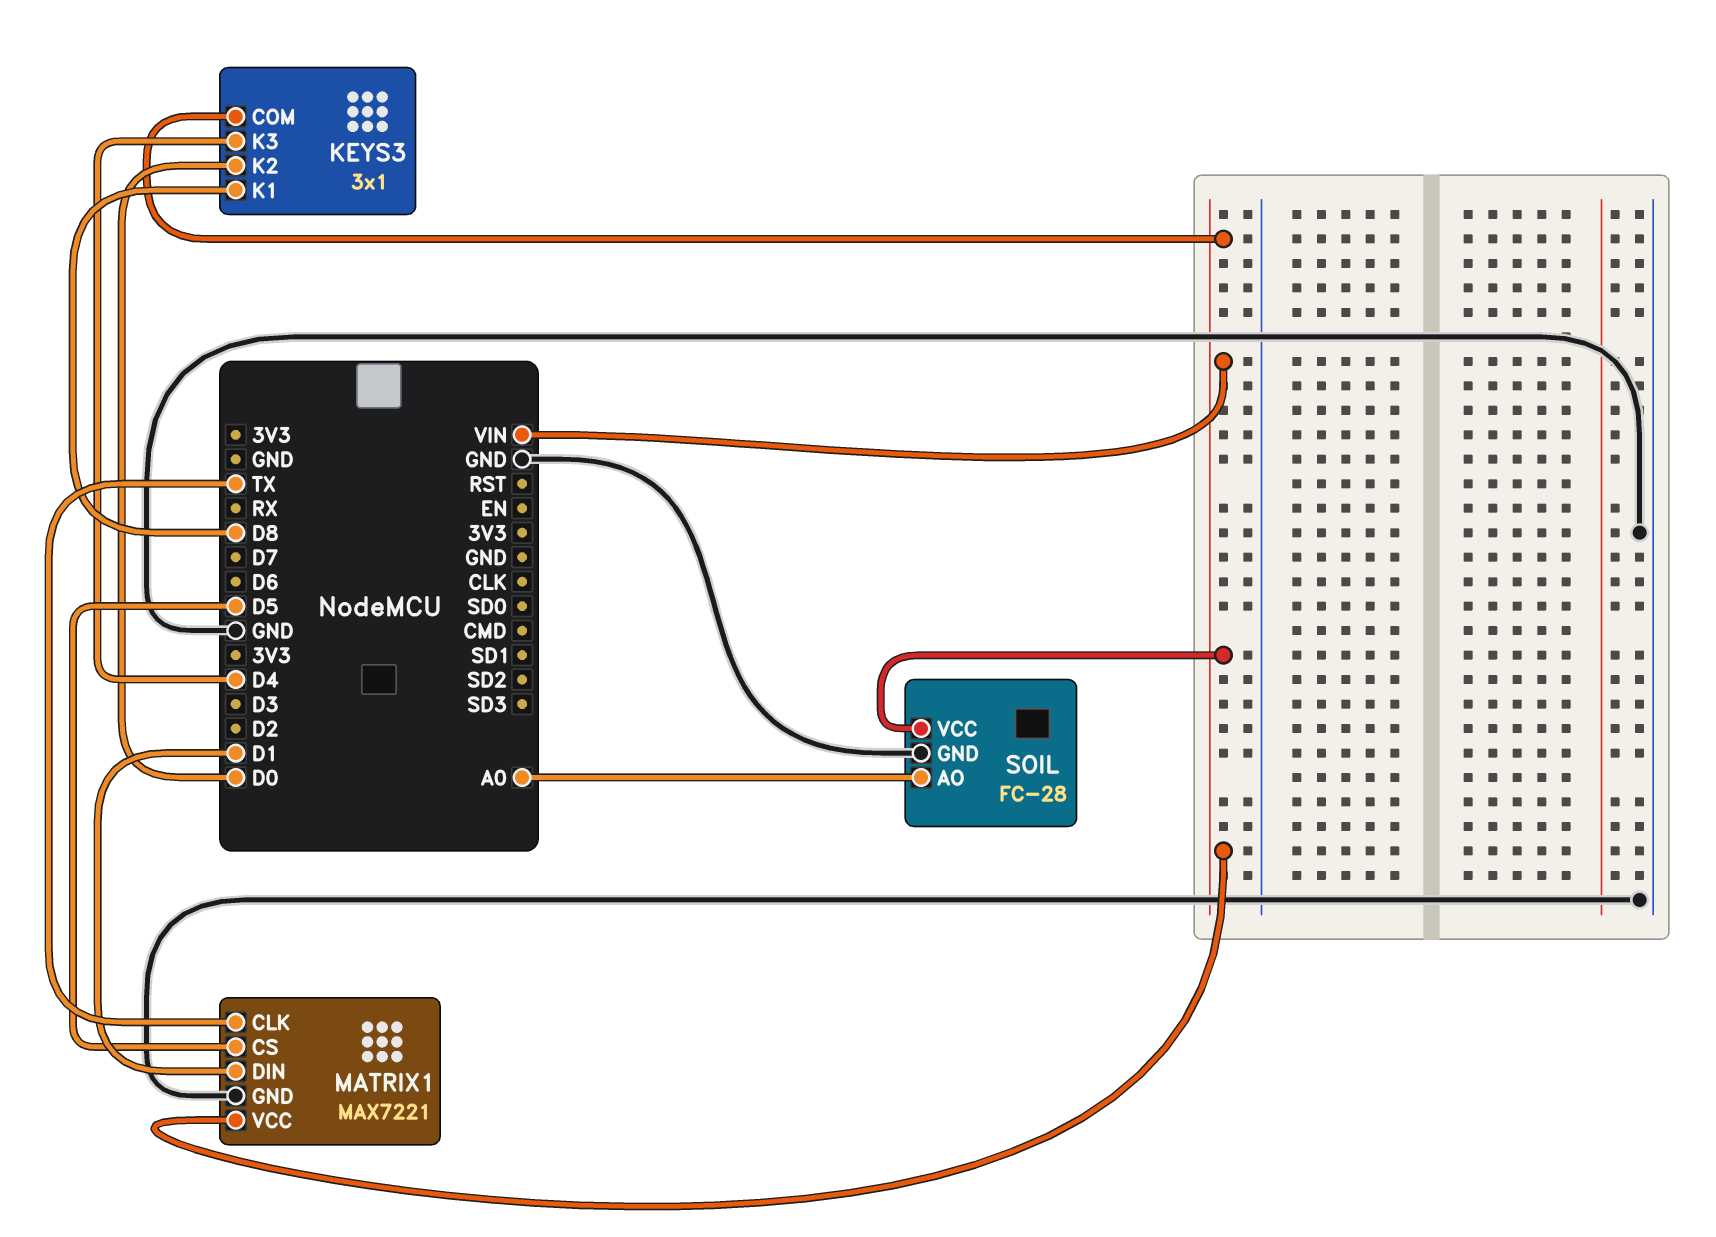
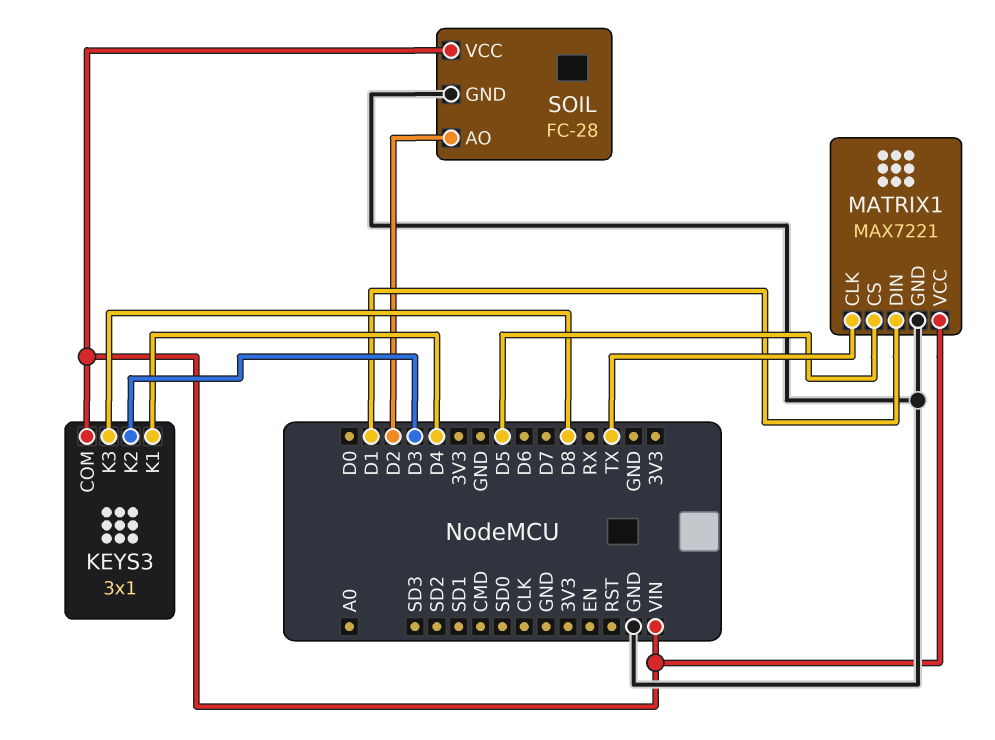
KEYS3 pin K1: D8 -> D4
KEYS3 pin K2: D0 -> D3
KEYS3 pin K3: D4 -> D8
SOIL pin AO: A0 -> D2

